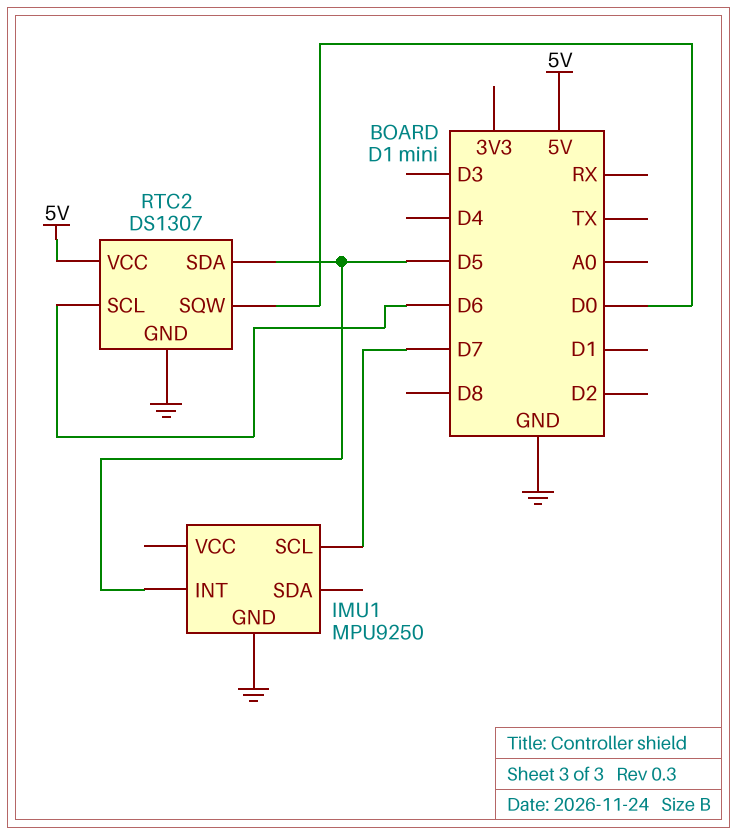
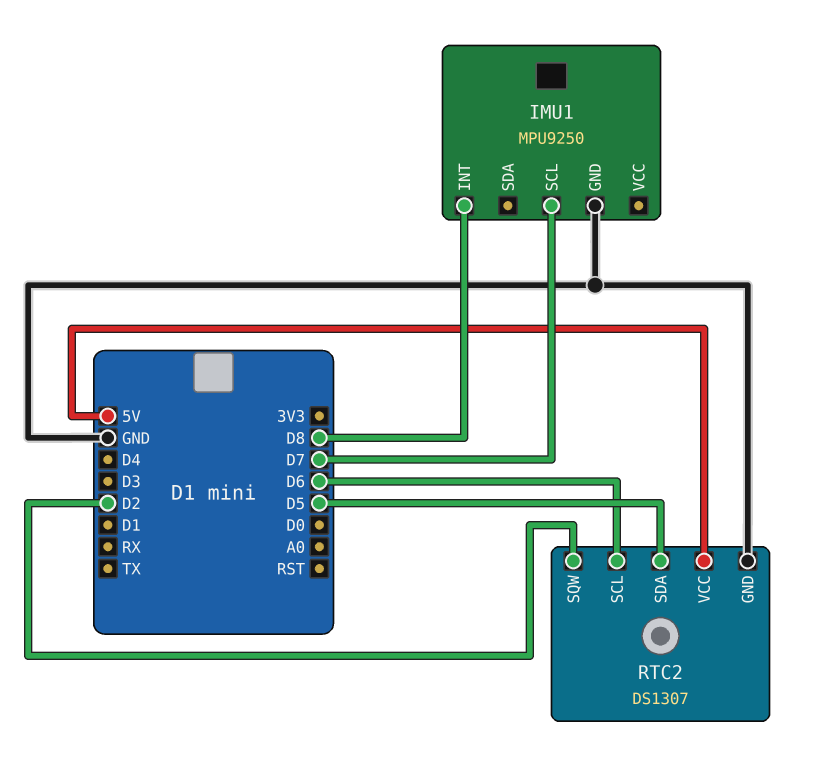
IMU1 pin INT: D5 -> D8
RTC2 pin SQW: D0 -> D2

